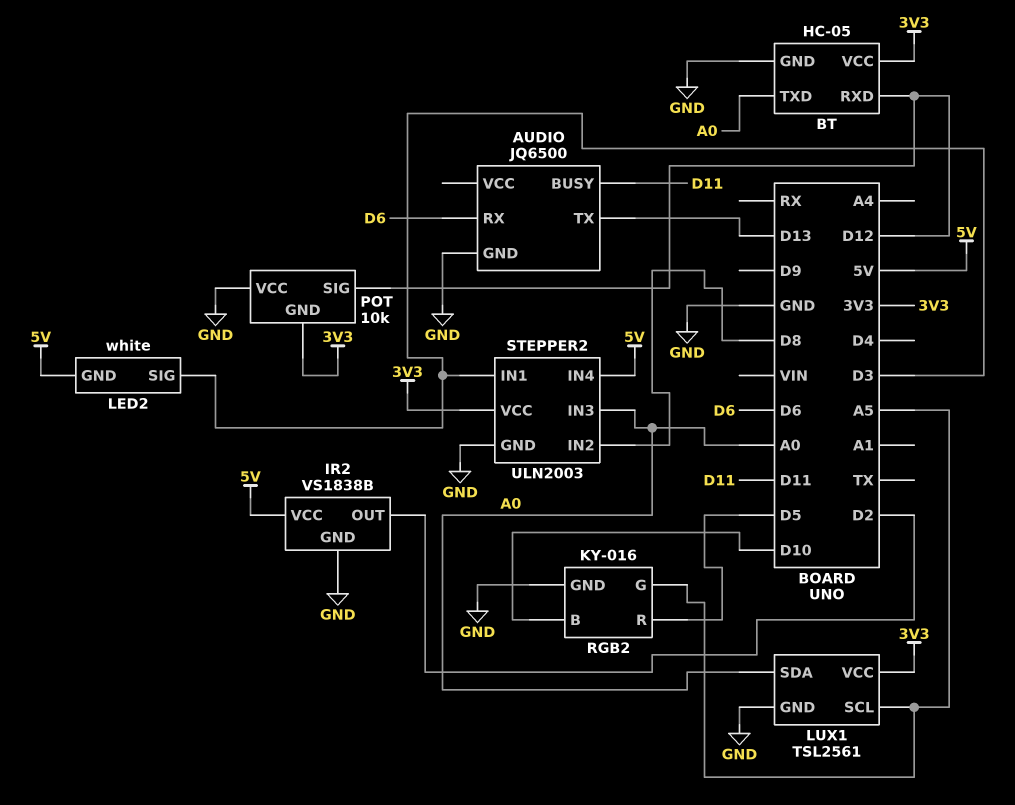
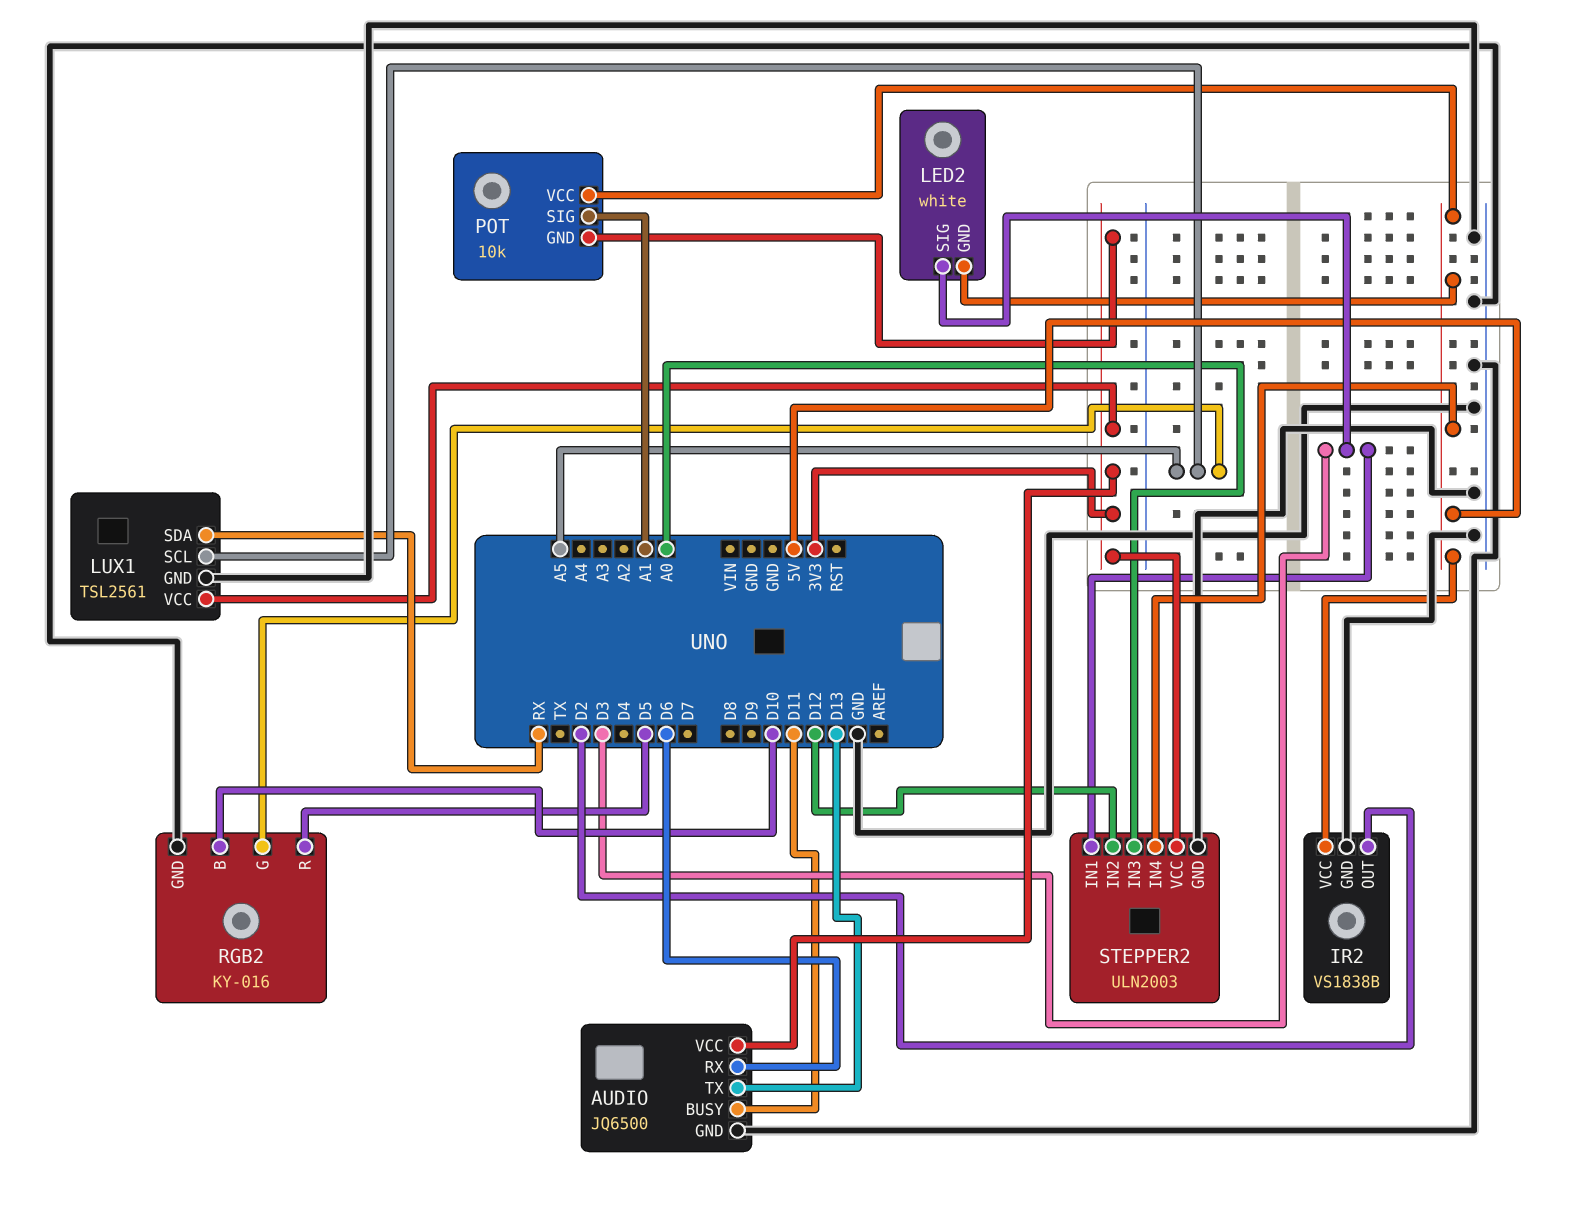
AUDIO pin VCC: none -> 3V3
BT: HC-05 -> none
BT pin GND: GND -> none
BT pin RXD: D12 -> none
BT pin TXD: A0 -> none
BT pin VCC: 3V3 -> none
LUX1 pin SDA: A0 -> RX
POT pin SIG: D12 -> A1
POT pin VCC: GND -> 5V
STEPPER2 pin IN2: D8 -> D12

